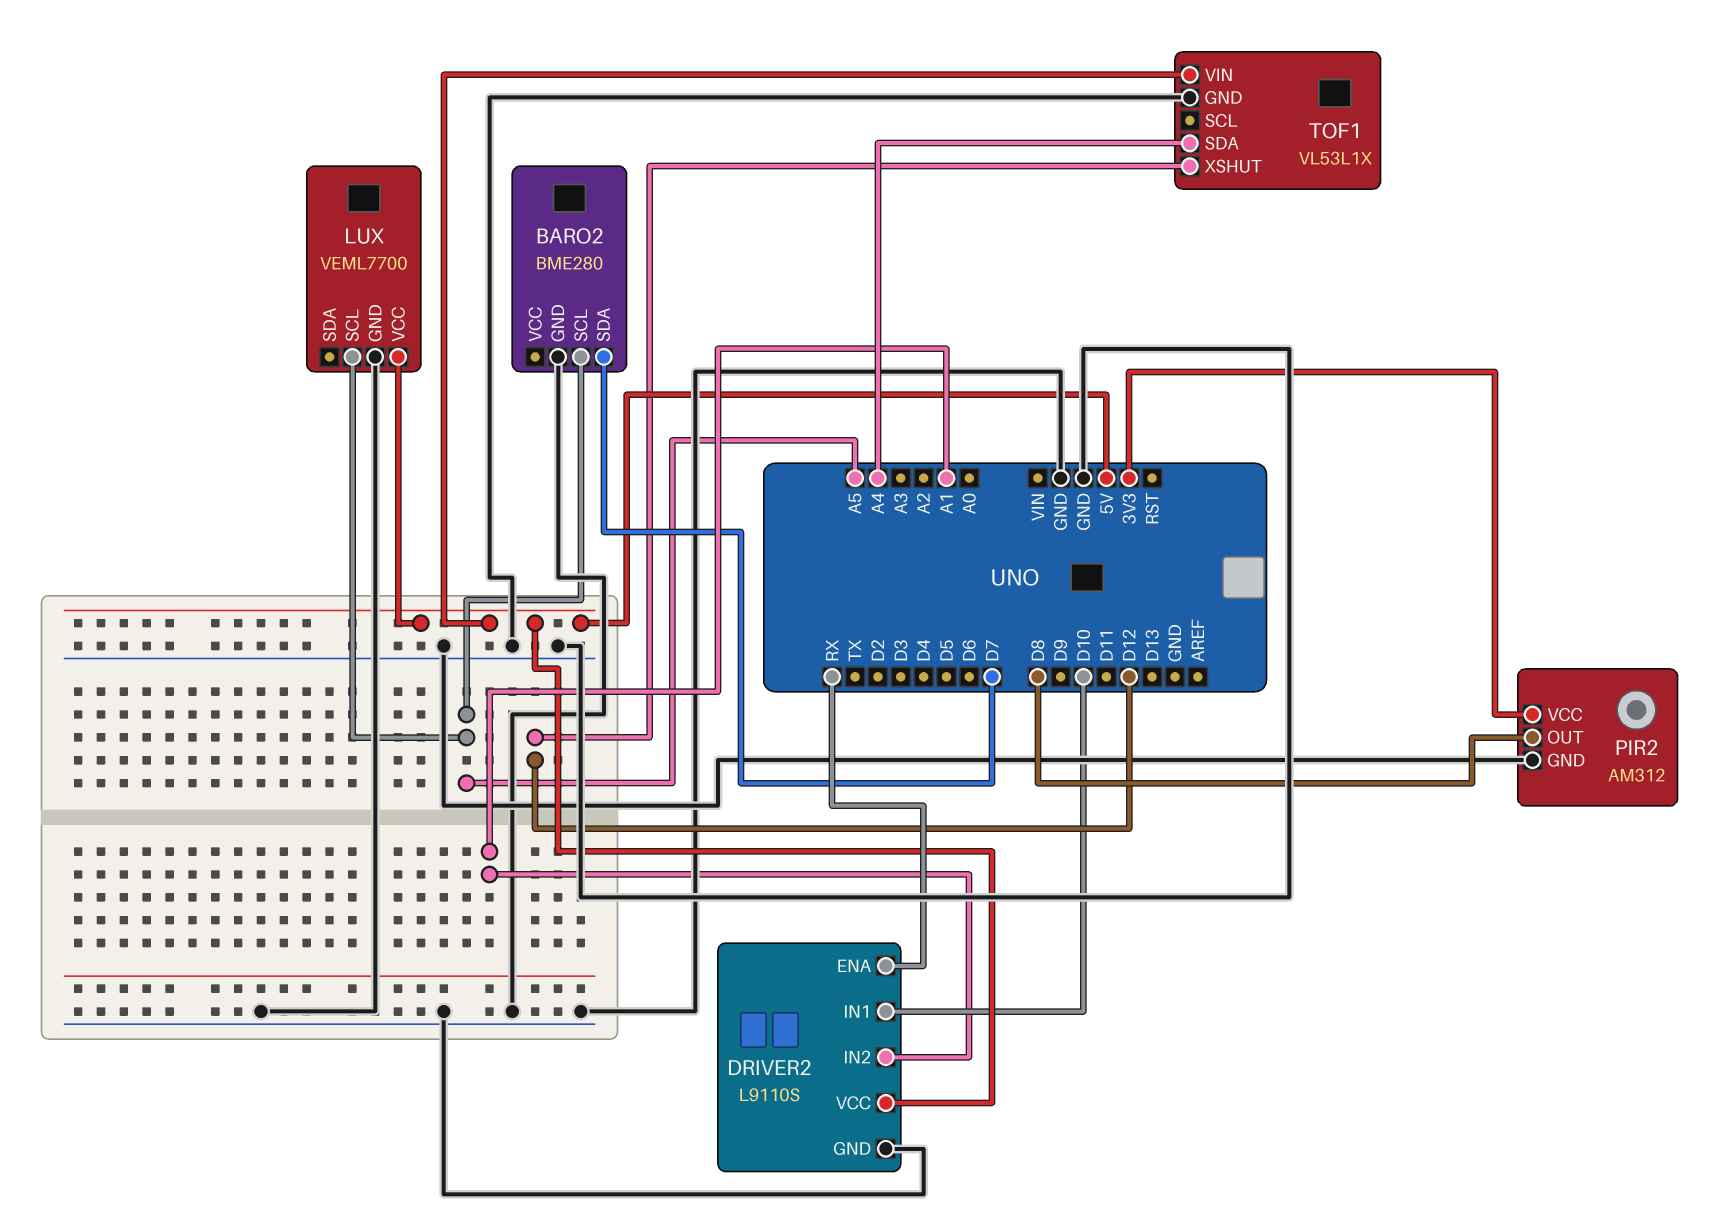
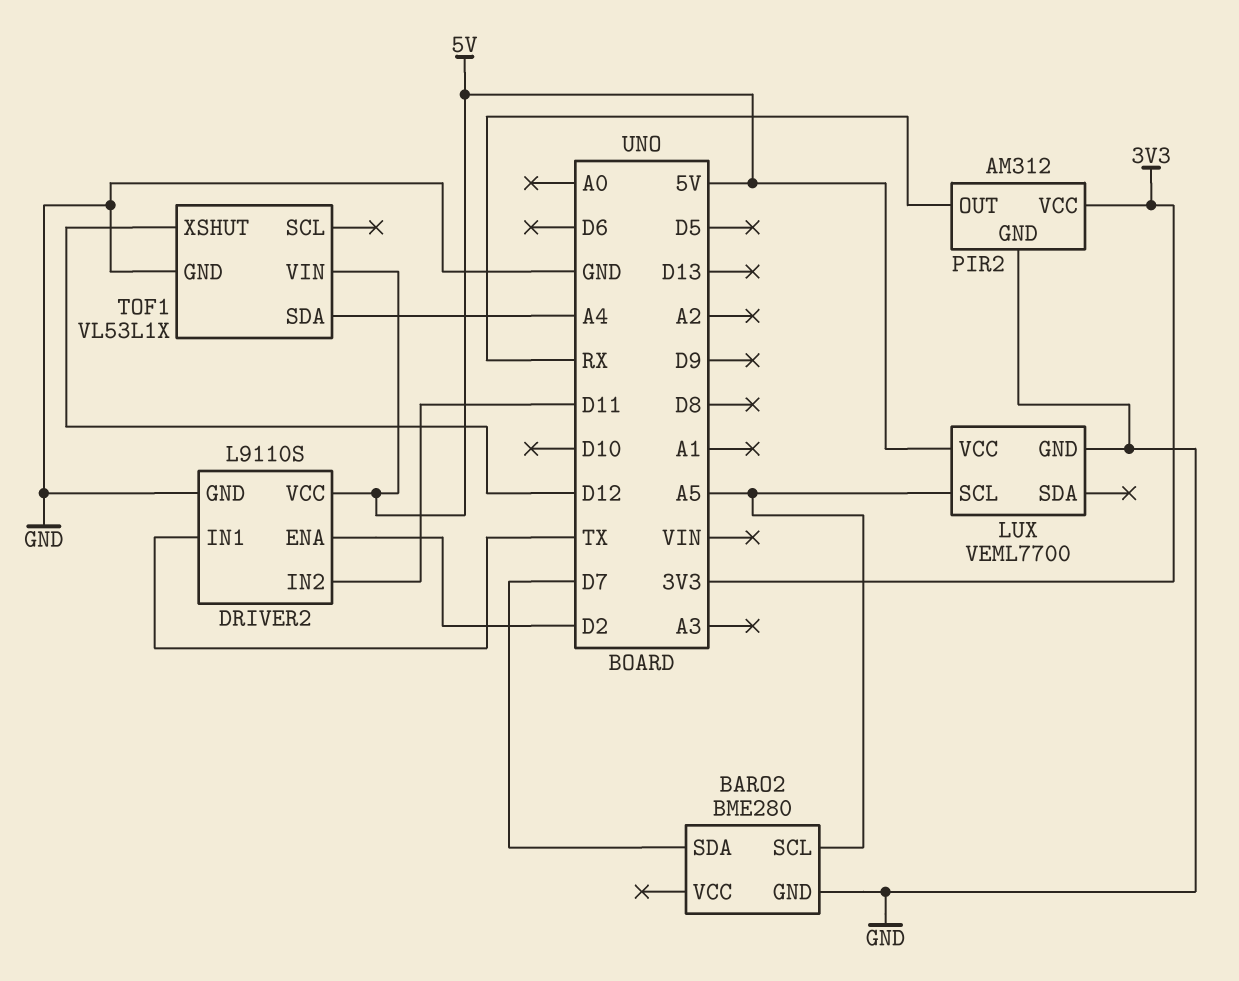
DRIVER2 pin ENA: RX -> D2
DRIVER2 pin IN1: D10 -> TX
DRIVER2 pin IN2: A1 -> D11
PIR2 pin OUT: D8 -> RX

